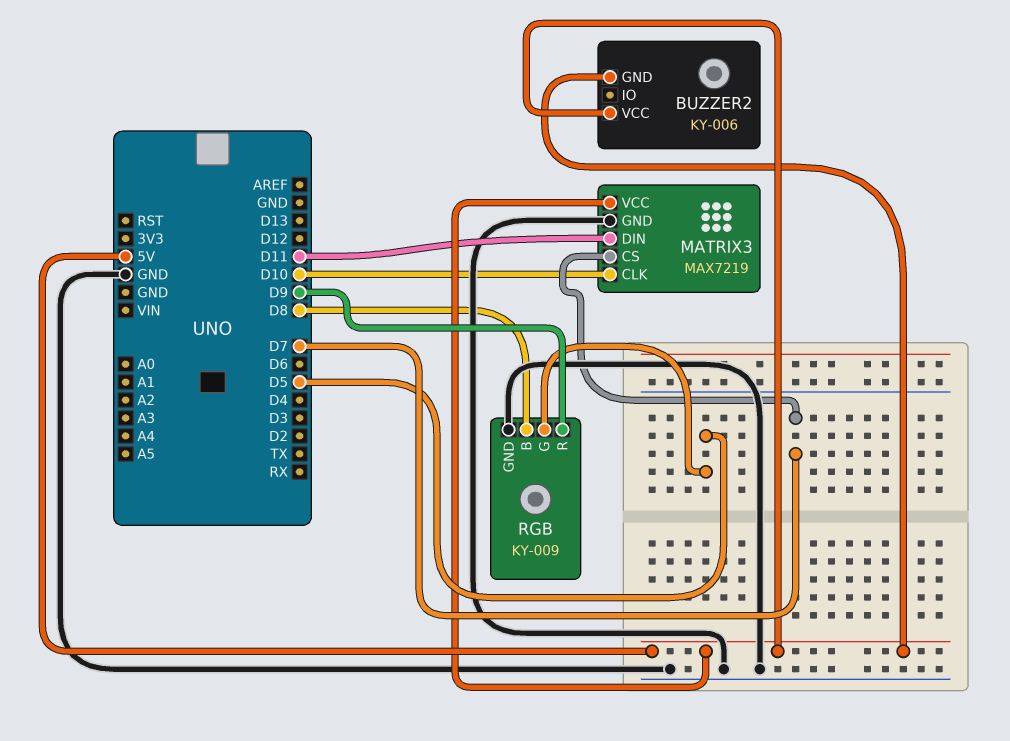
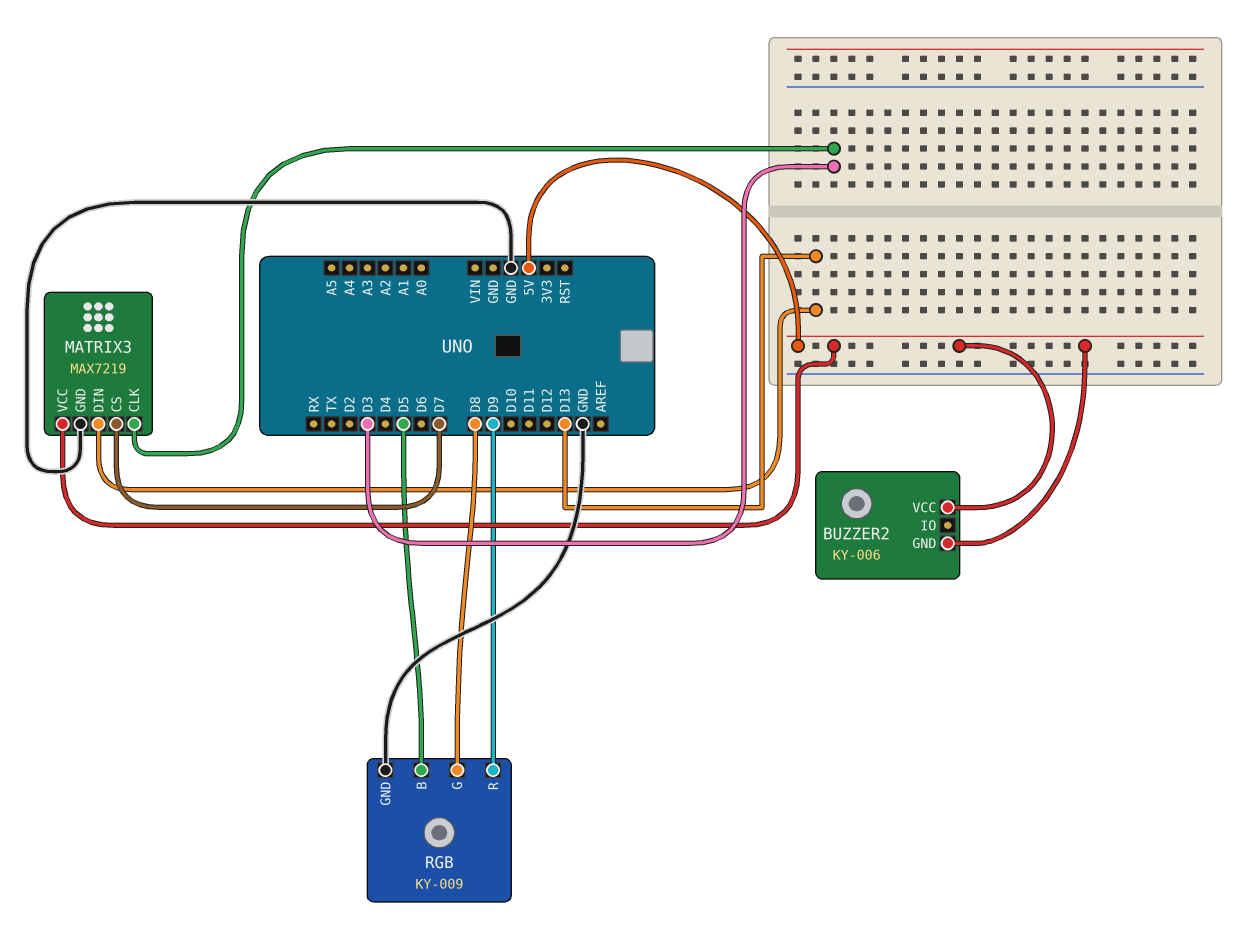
MATRIX3 pin CLK: D10 -> D3
MATRIX3 pin DIN: D11 -> D13
RGB pin B: D8 -> D5
RGB pin G: D5 -> D8

